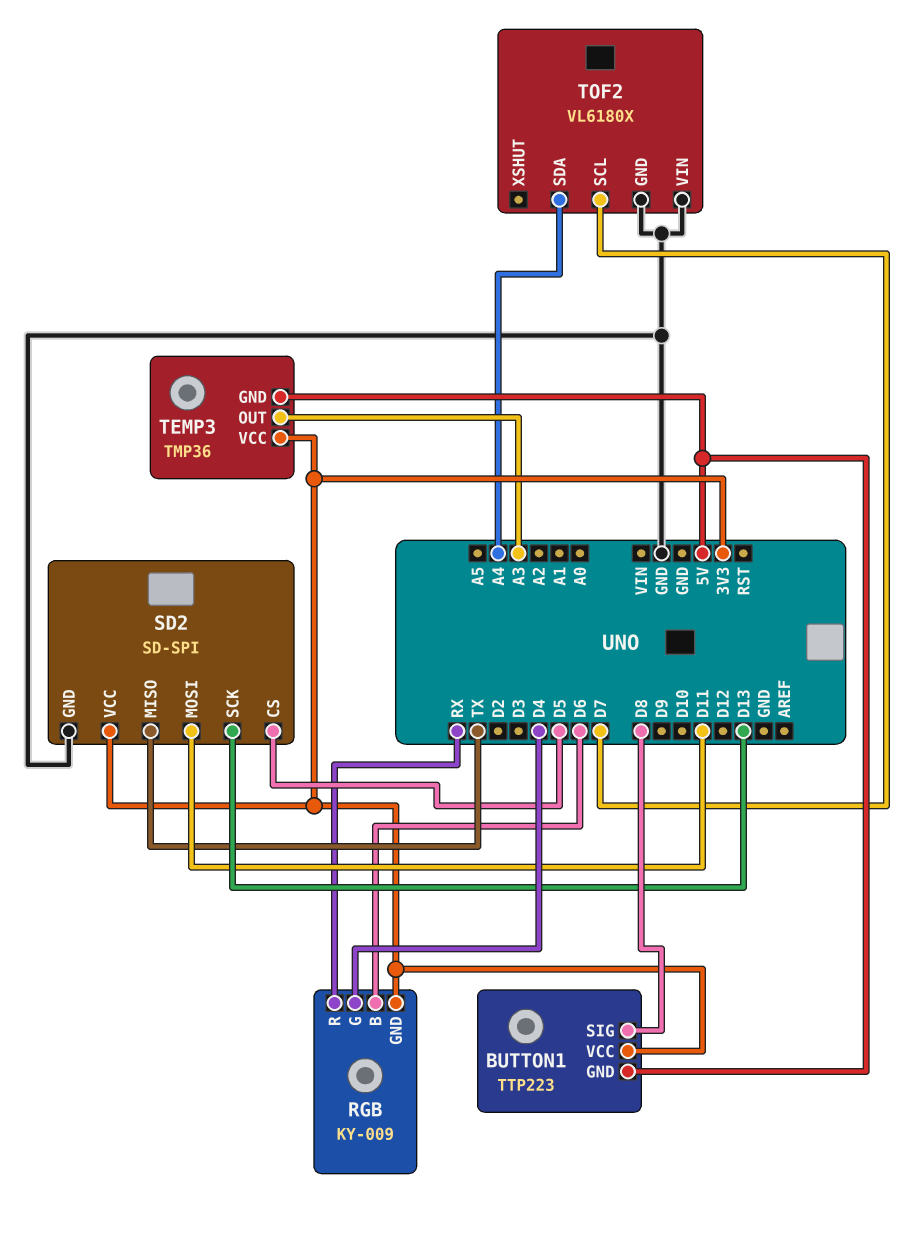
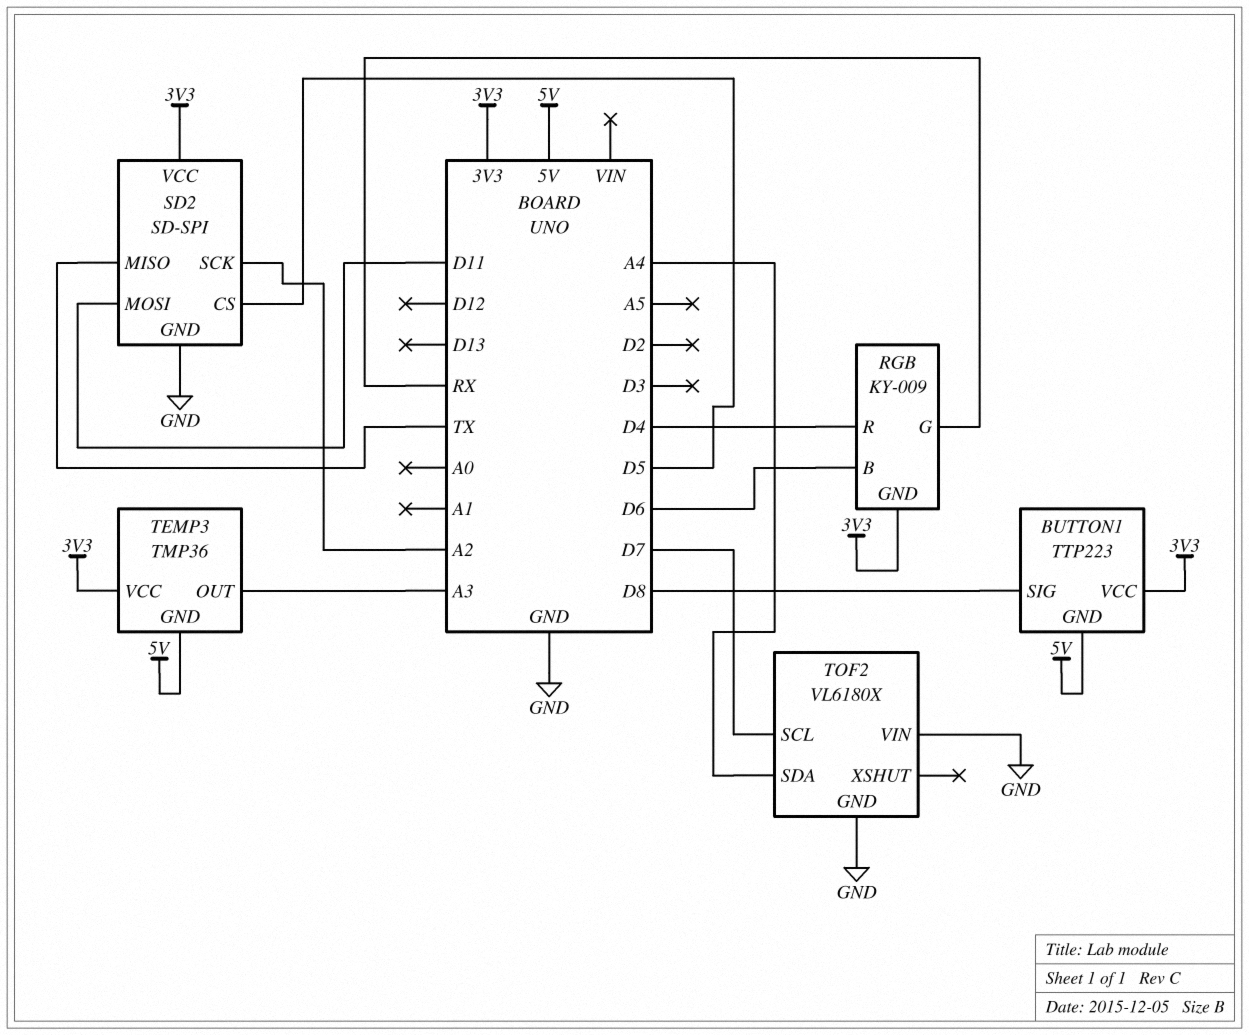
RGB pin G: D4 -> RX
RGB pin R: RX -> D4
SD2 pin SCK: D13 -> A2

